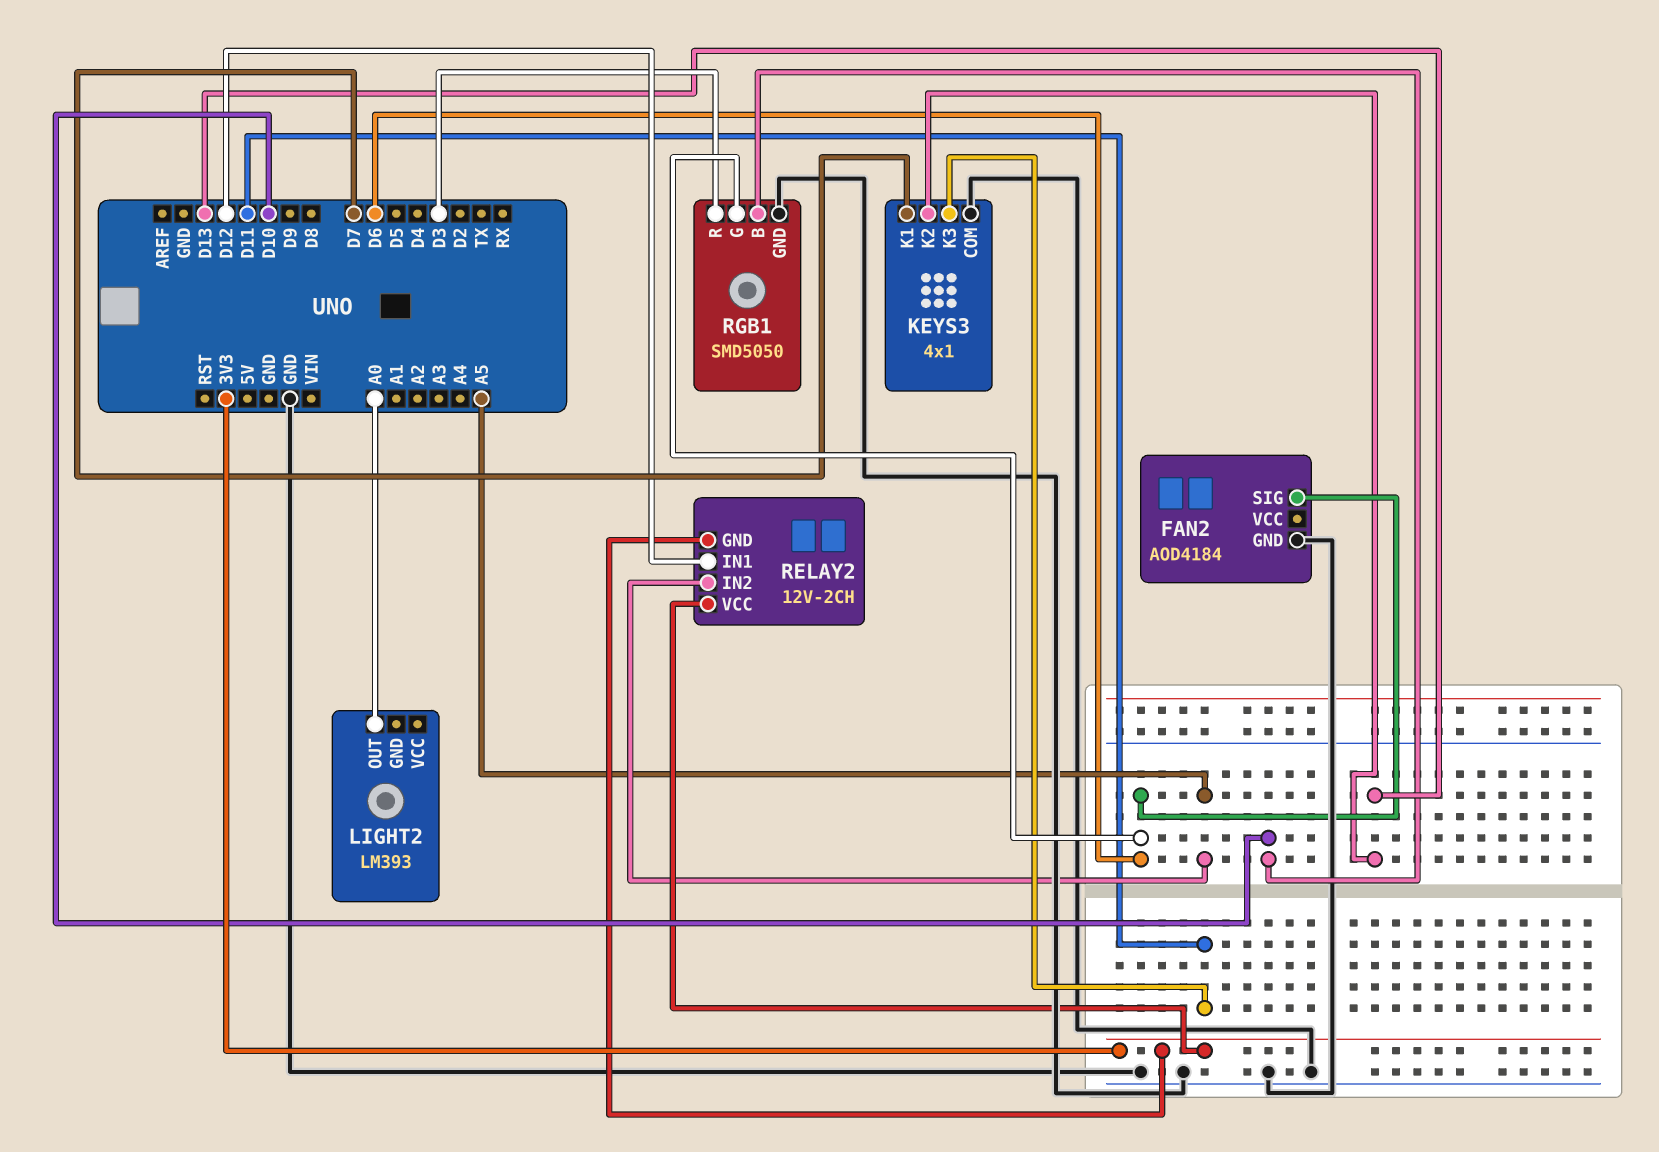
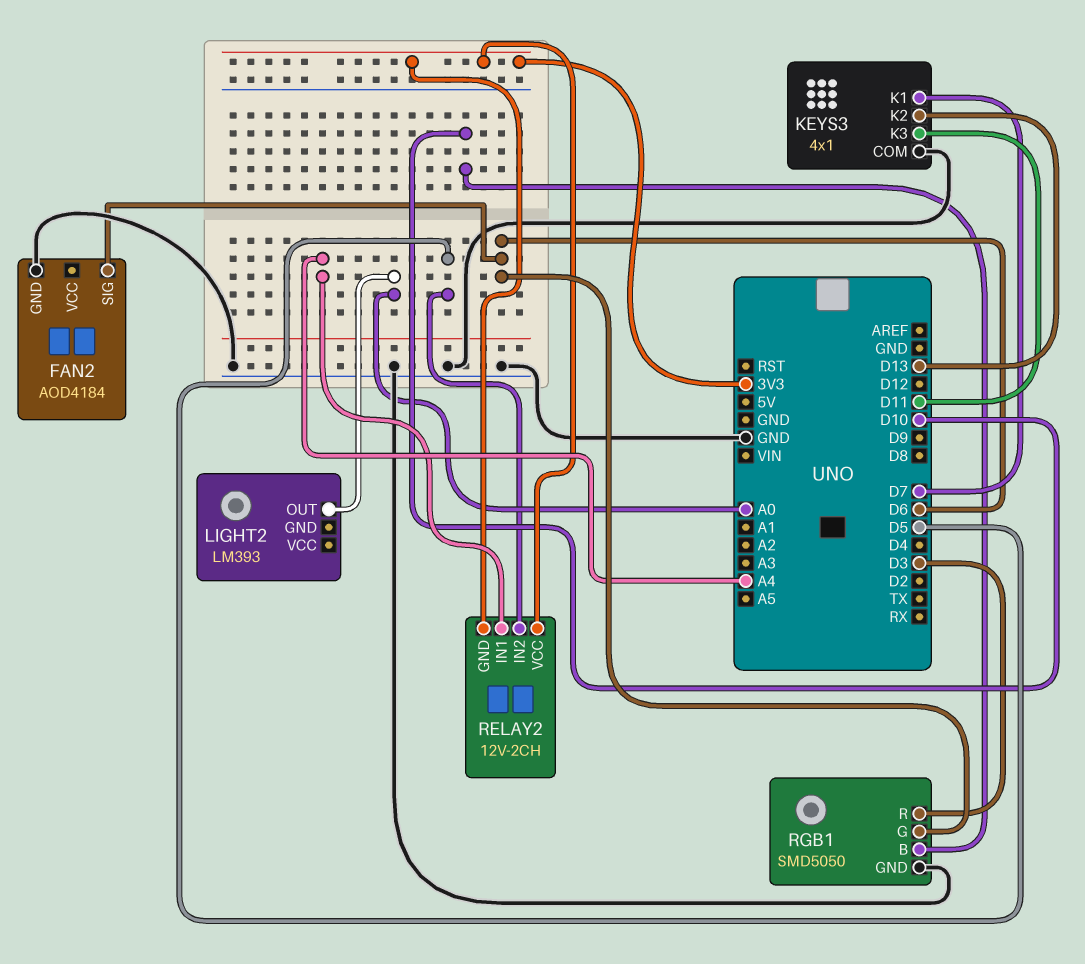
RELAY2 pin IN1: D12 -> A4
RELAY2 pin IN2: A5 -> D5

